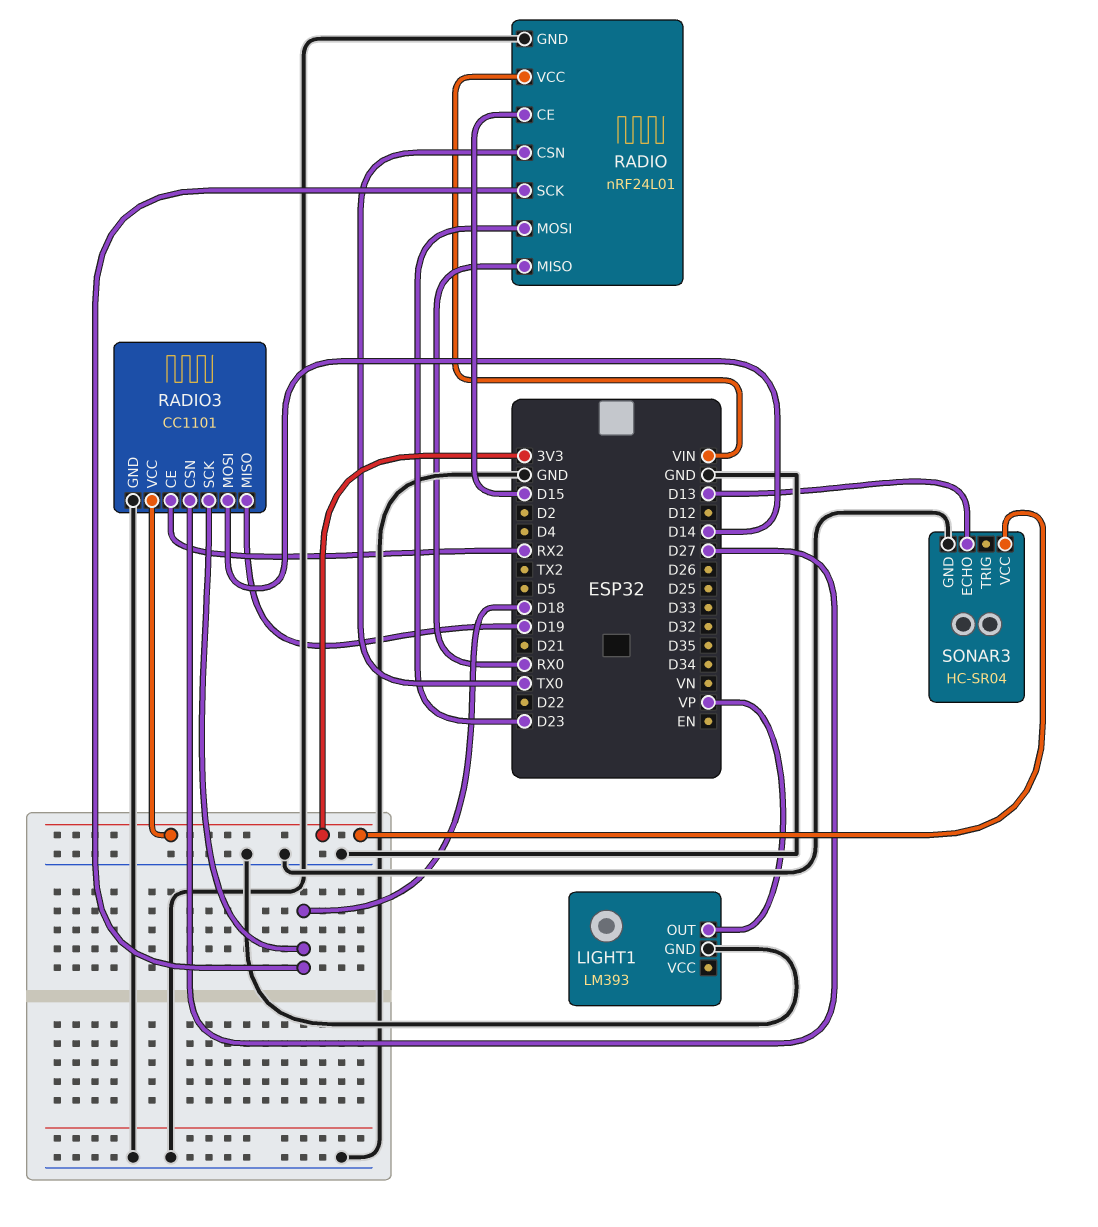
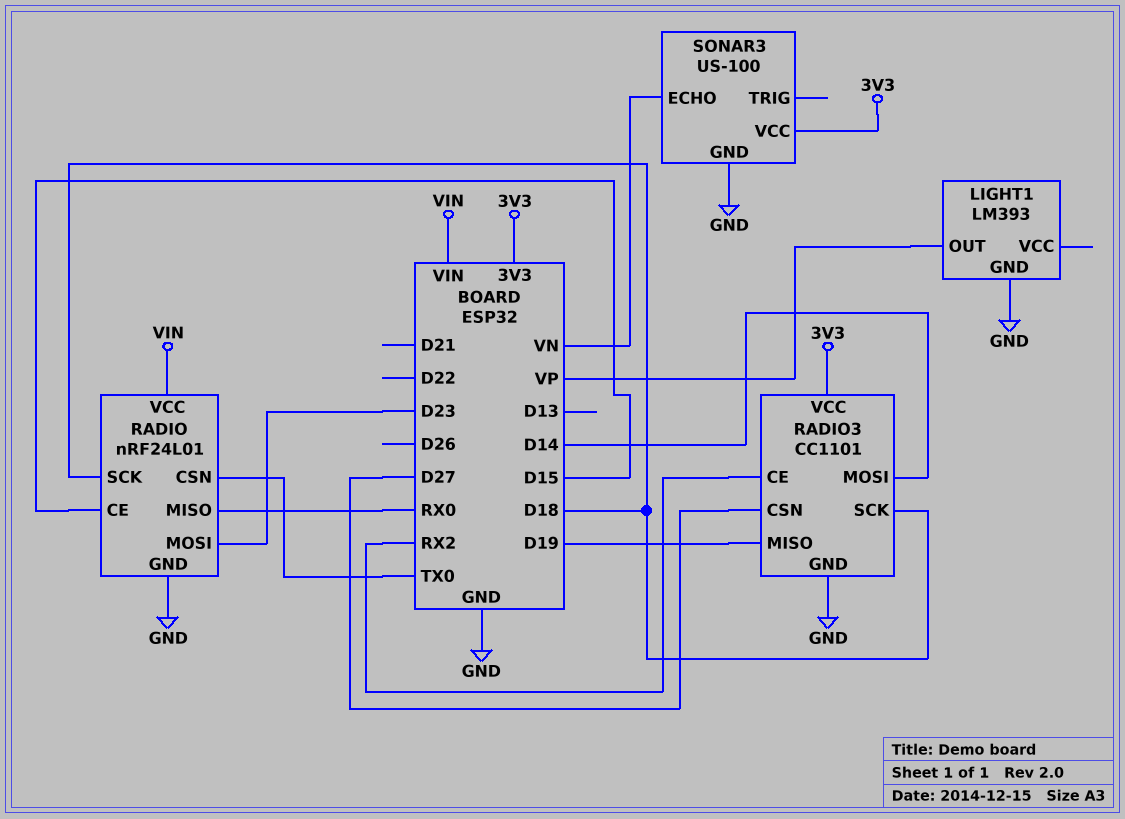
SONAR3: HC-SR04 -> US-100
SONAR3 pin ECHO: D13 -> VN

